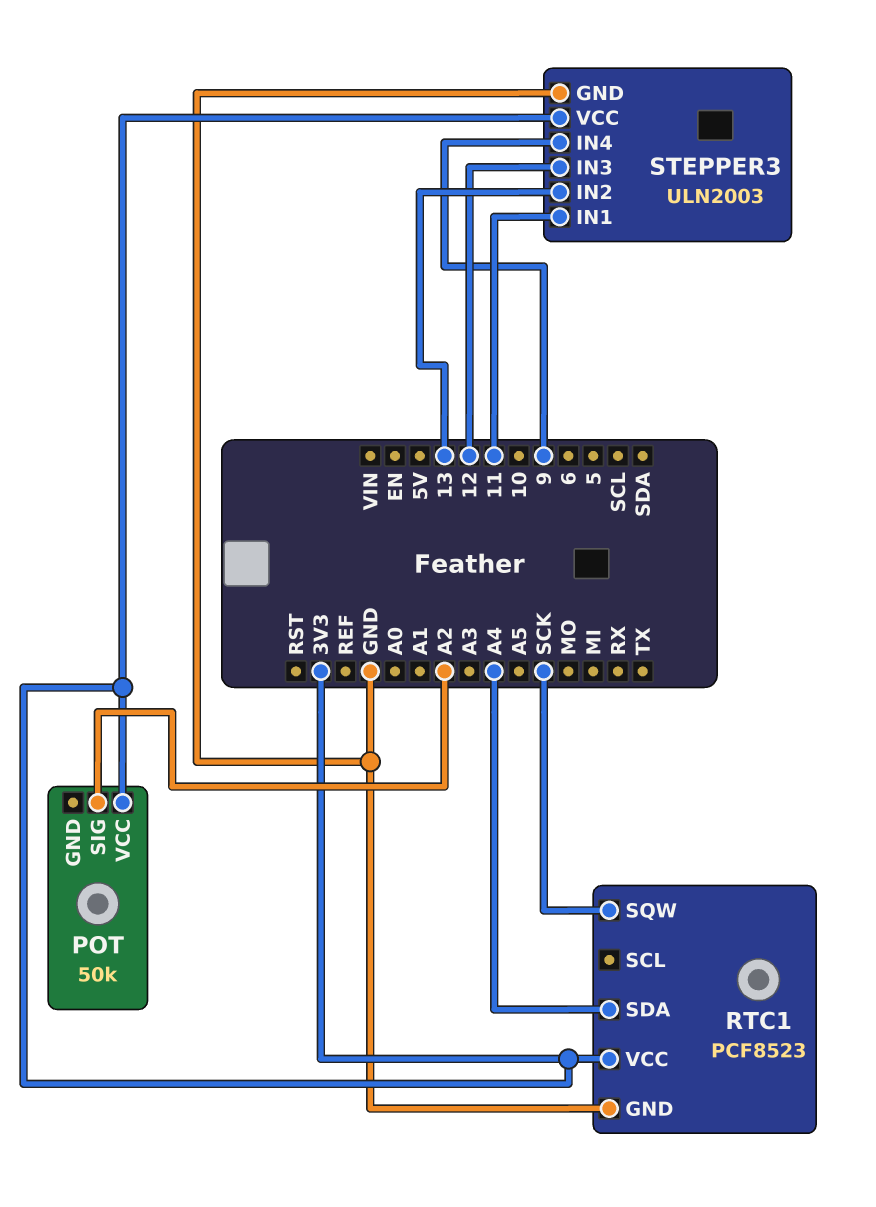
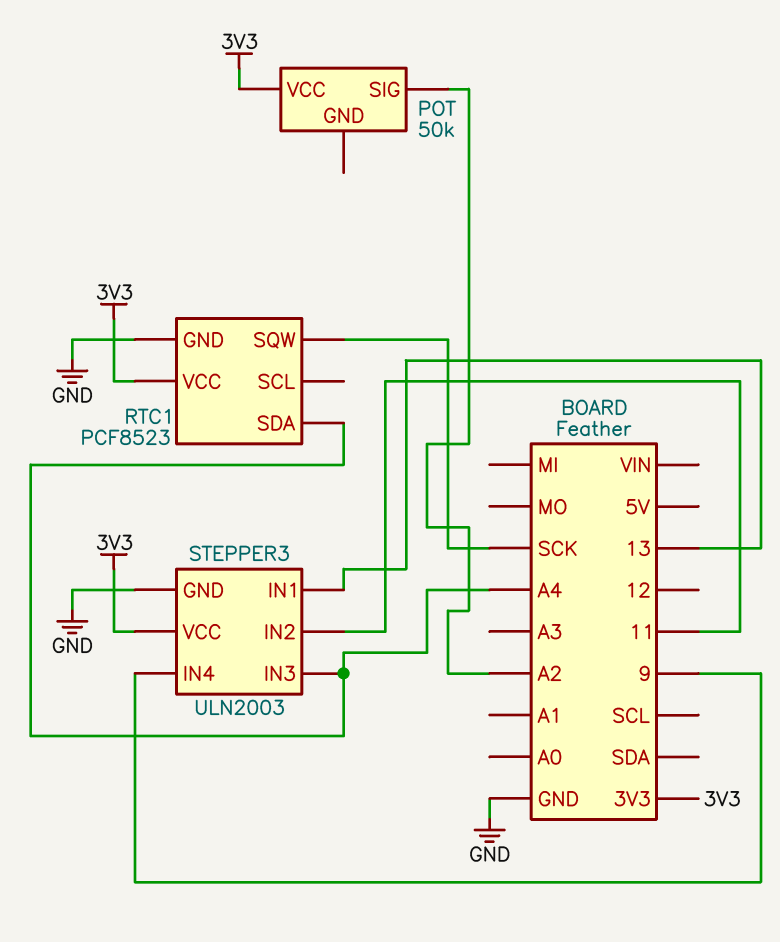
STEPPER3 pin IN1: 11 -> 13
STEPPER3 pin IN2: 13 -> 11
STEPPER3 pin IN3: 12 -> A4

